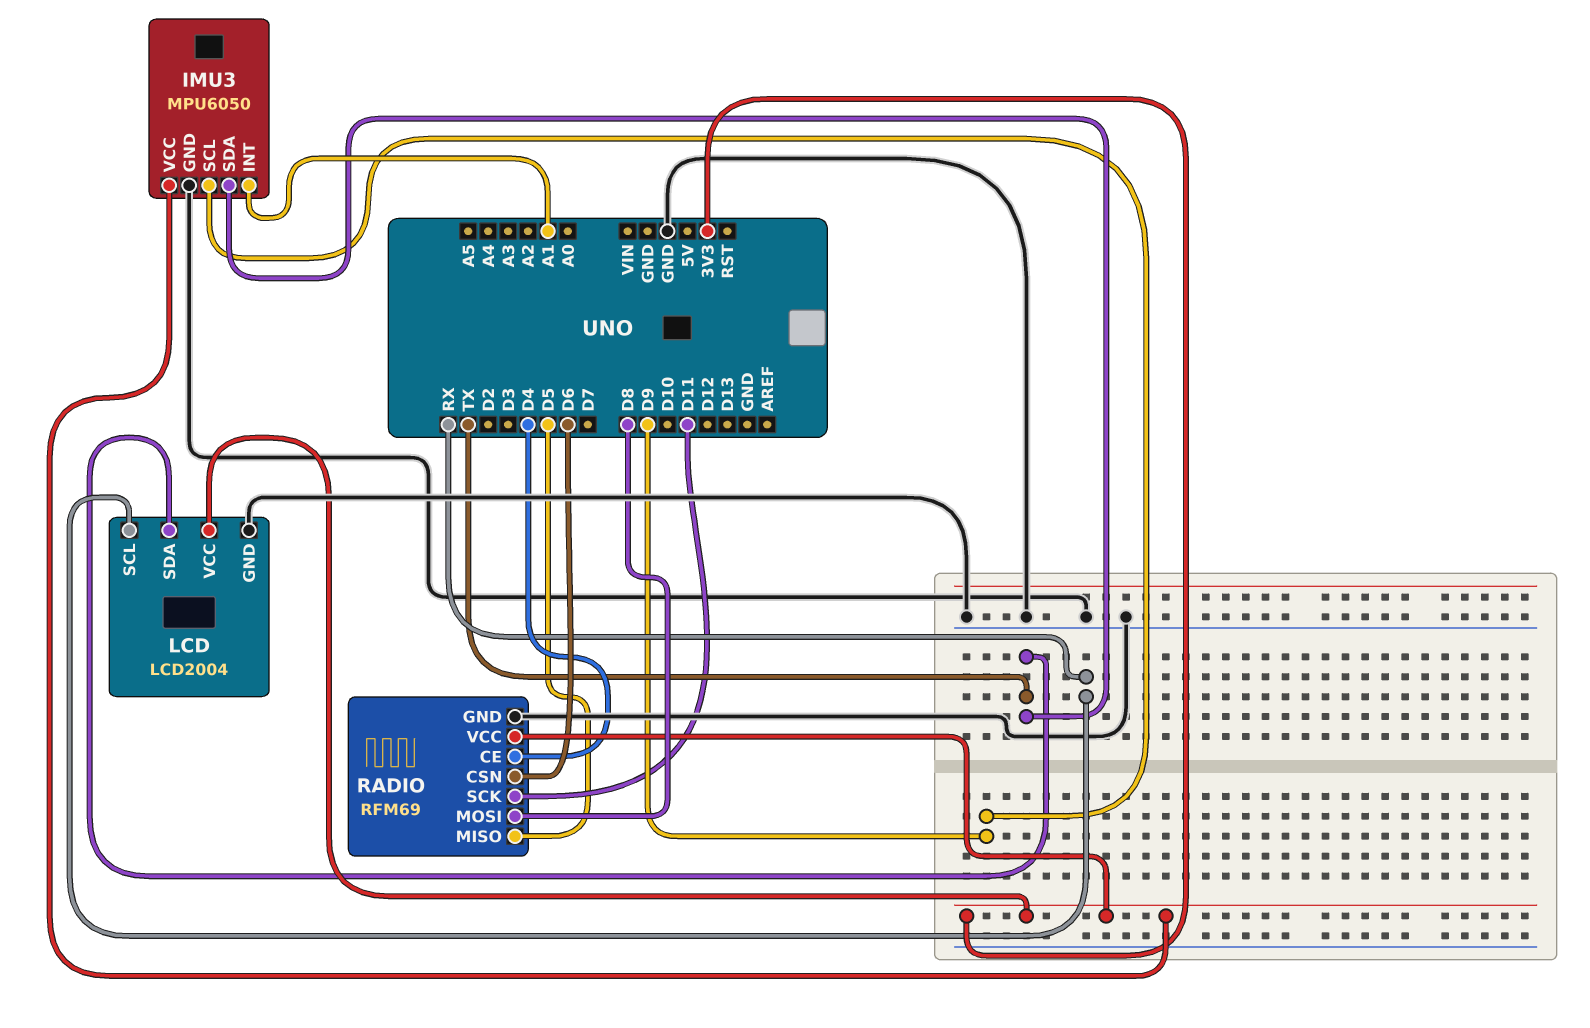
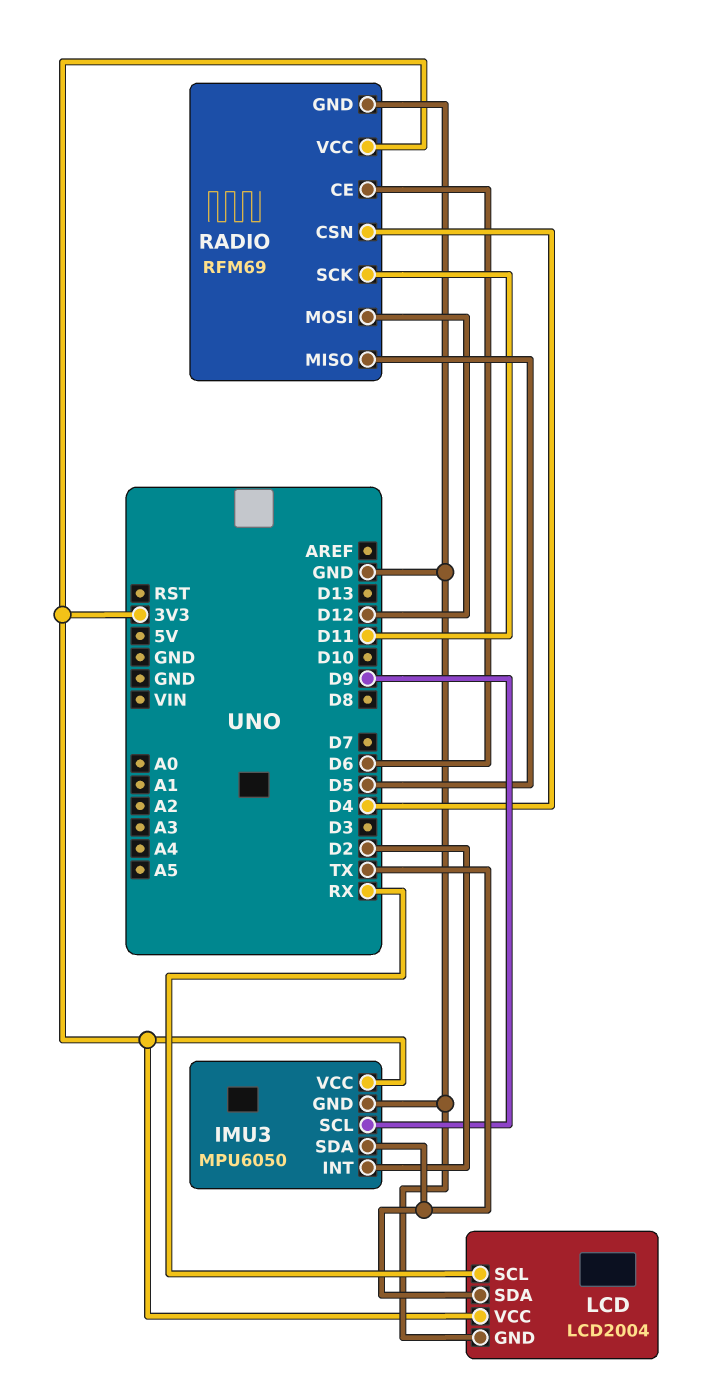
IMU3 pin INT: A1 -> D2
RADIO pin CE: D4 -> D6
RADIO pin CSN: D6 -> D4
RADIO pin MOSI: D8 -> D12

